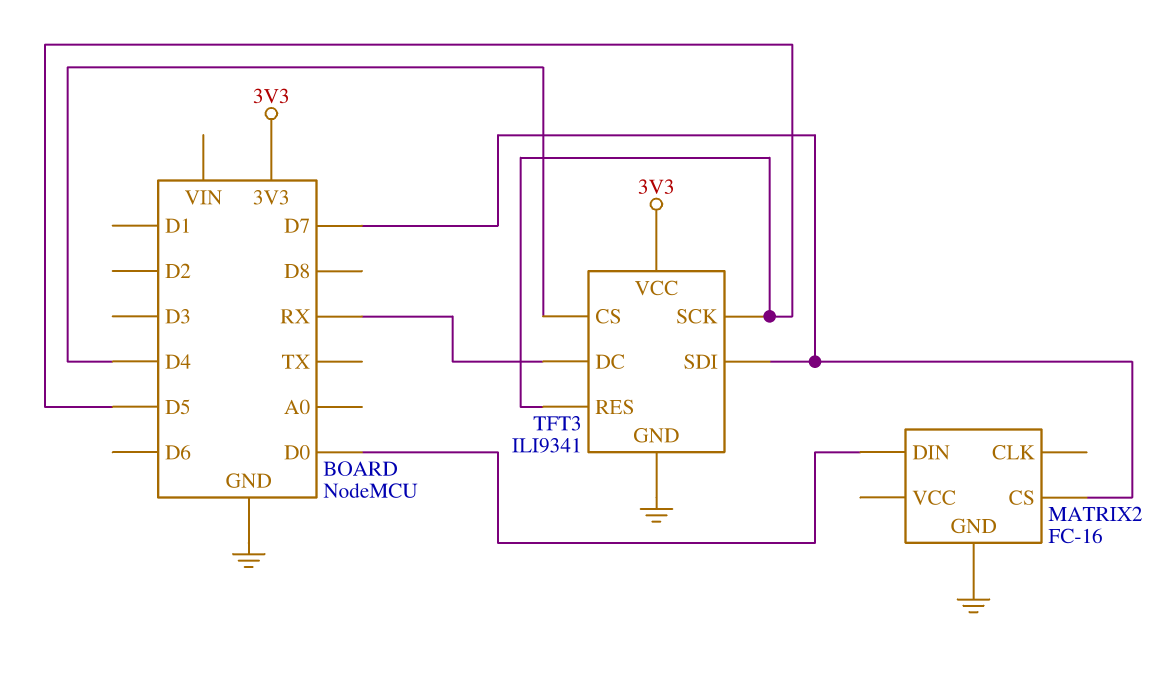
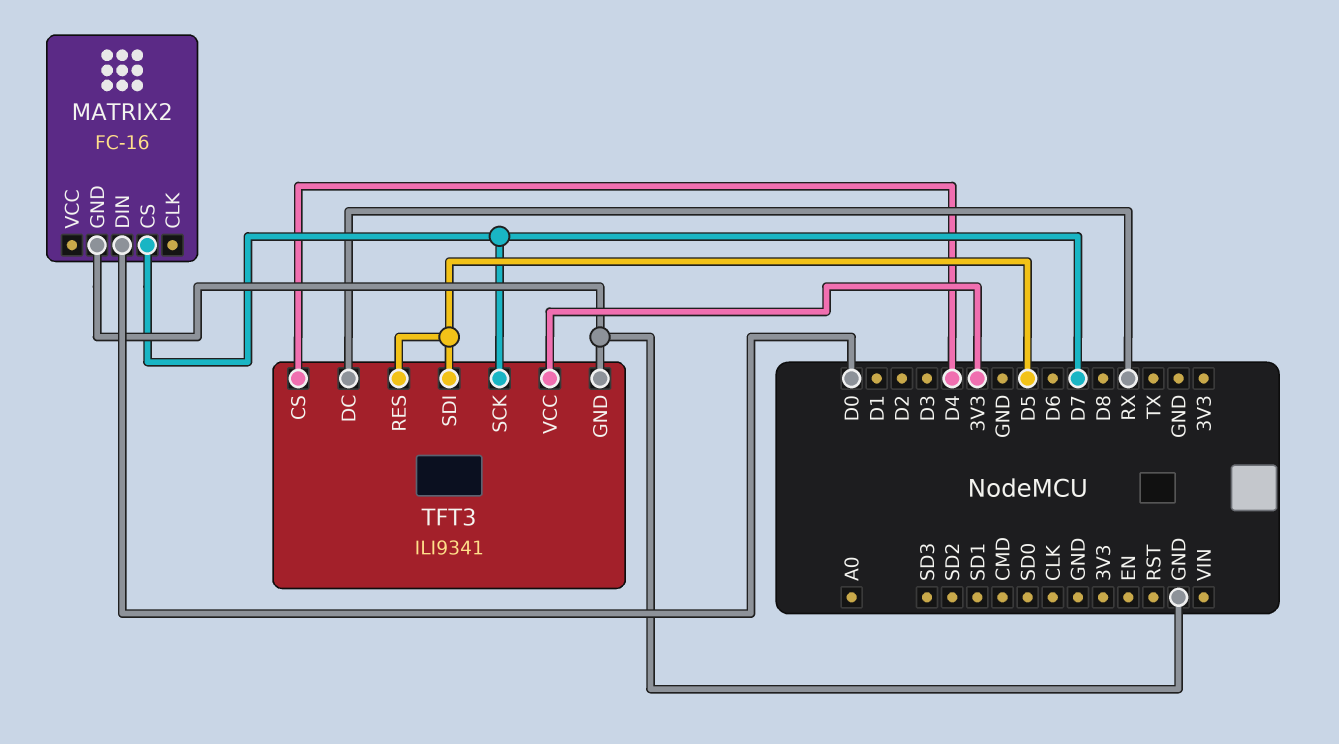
TFT3 pin SCK: D5 -> D7
TFT3 pin SDI: D7 -> D5

